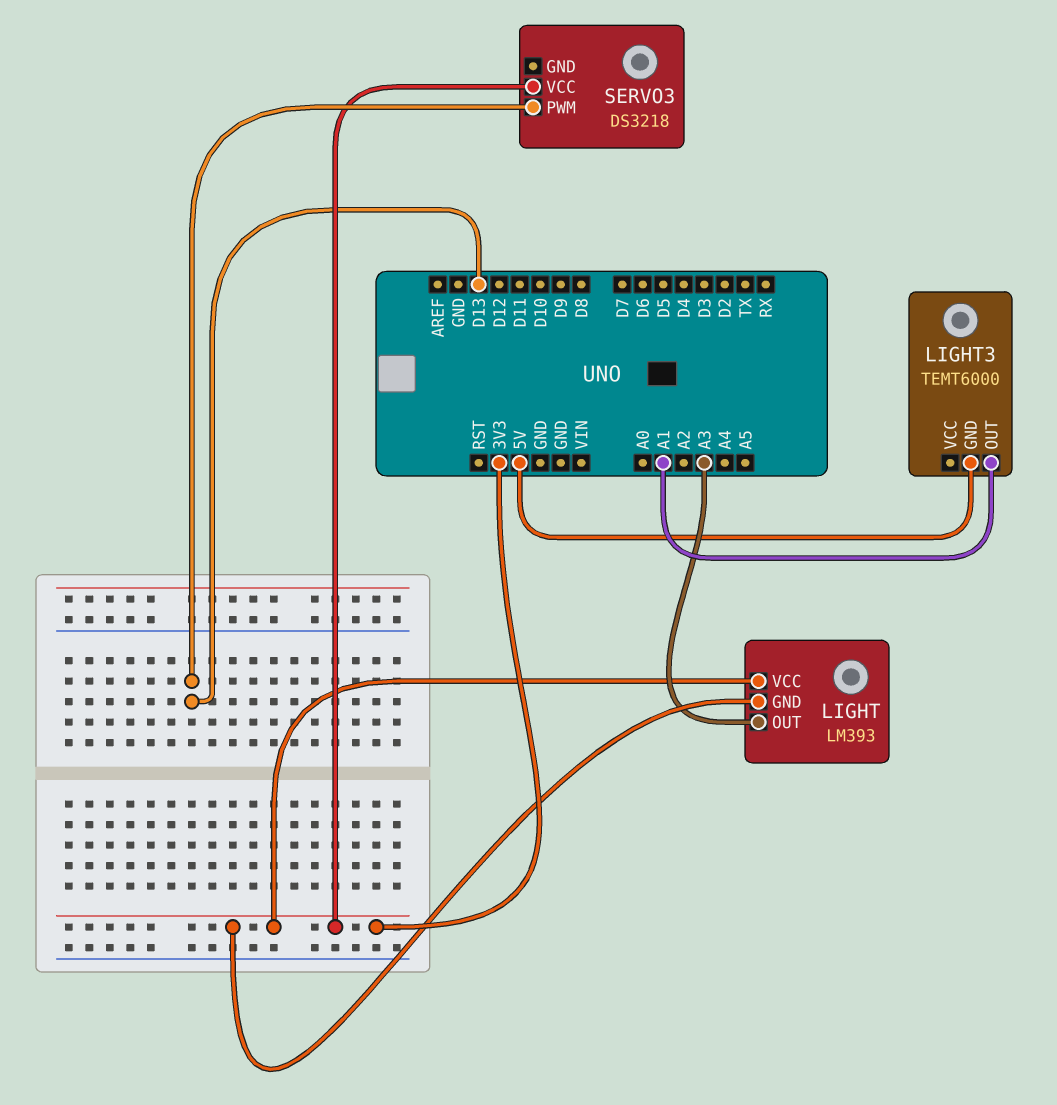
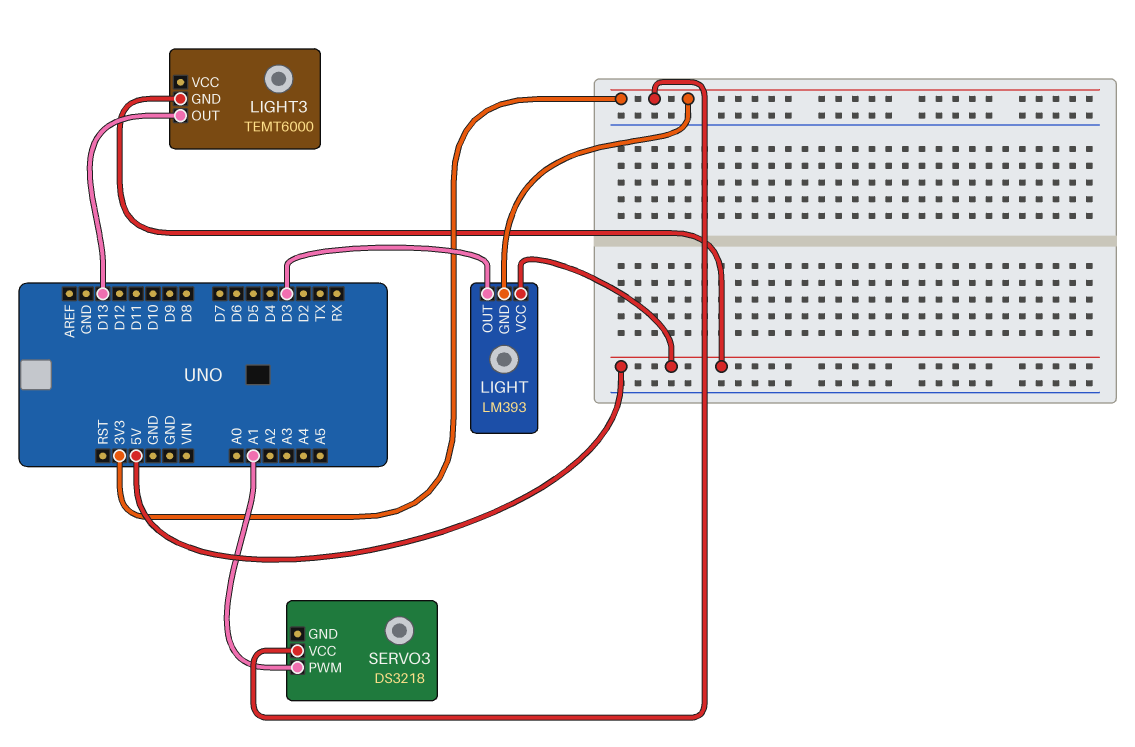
LIGHT pin OUT: A3 -> D3
LIGHT pin VCC: 3V3 -> 5V
LIGHT3 pin OUT: A1 -> D13
SERVO3 pin PWM: D13 -> A1

